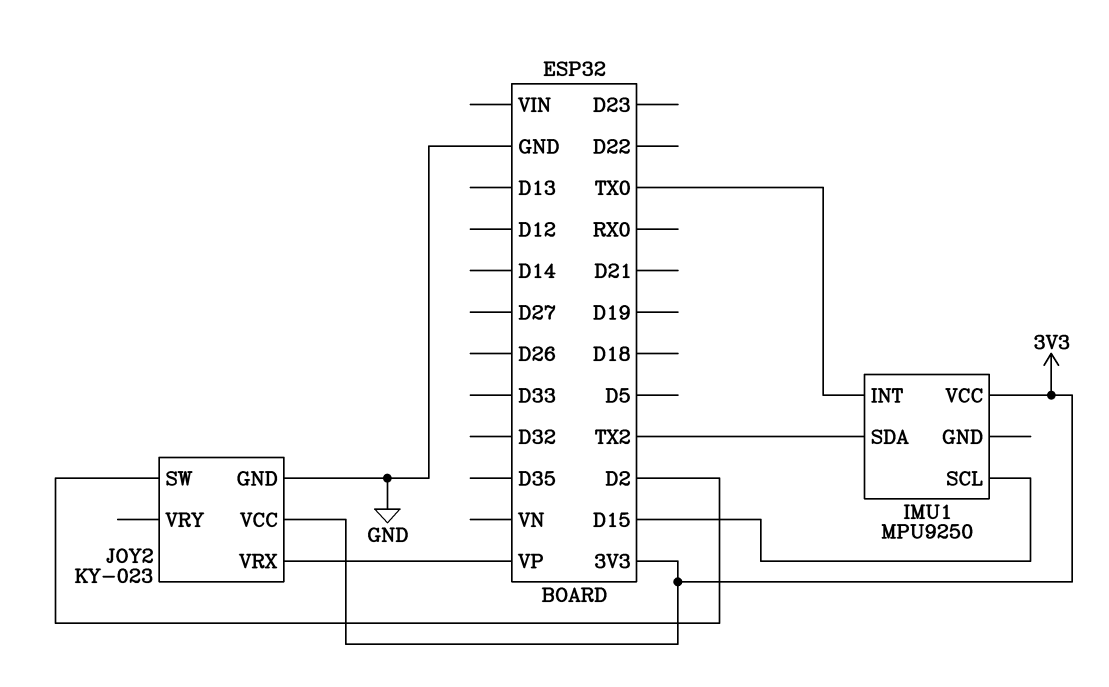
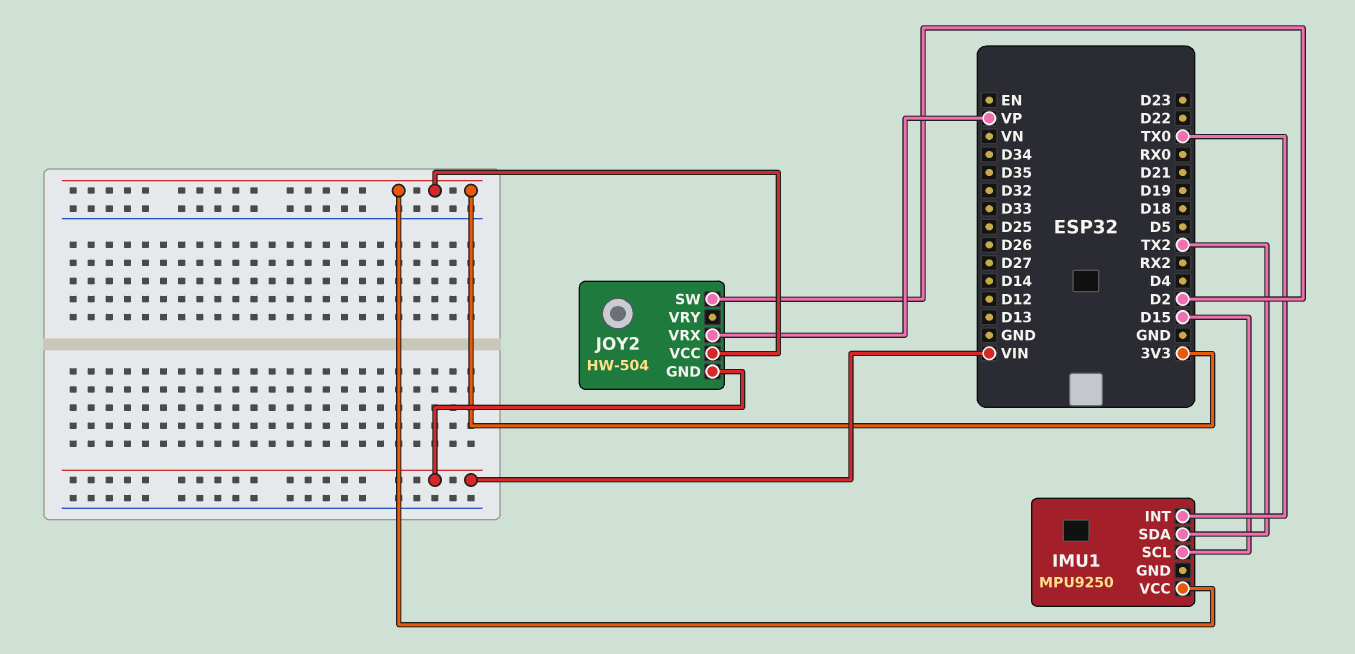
JOY2: KY-023 -> HW-504
JOY2 pin GND: GND -> VIN

